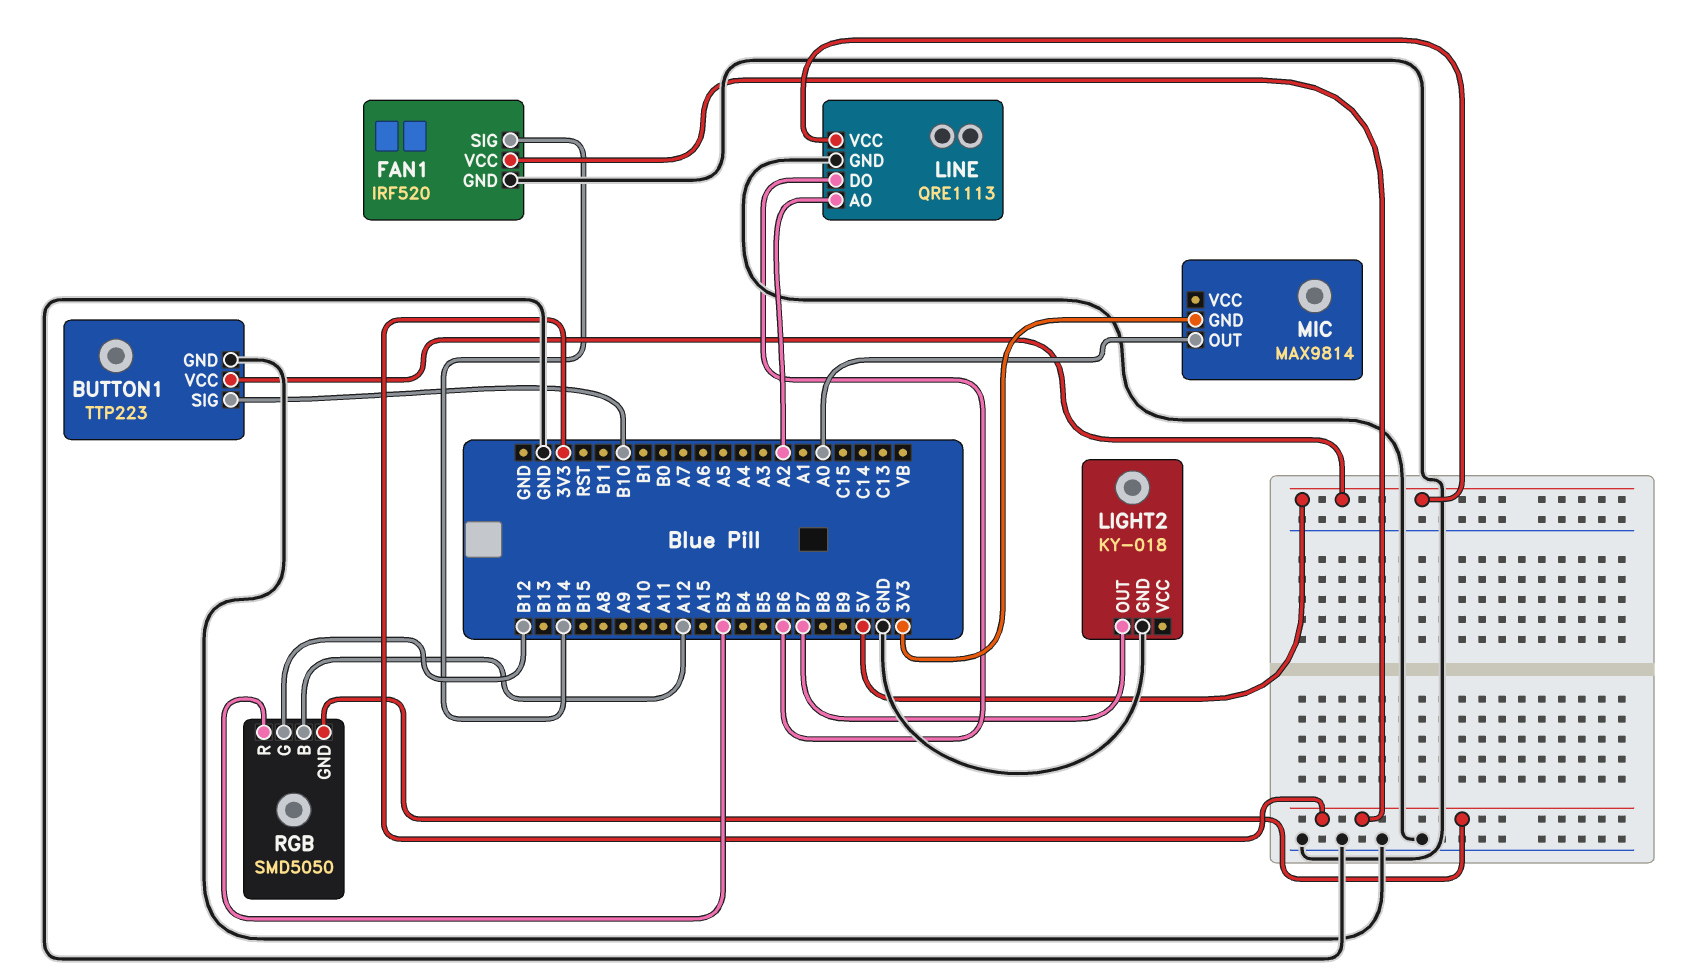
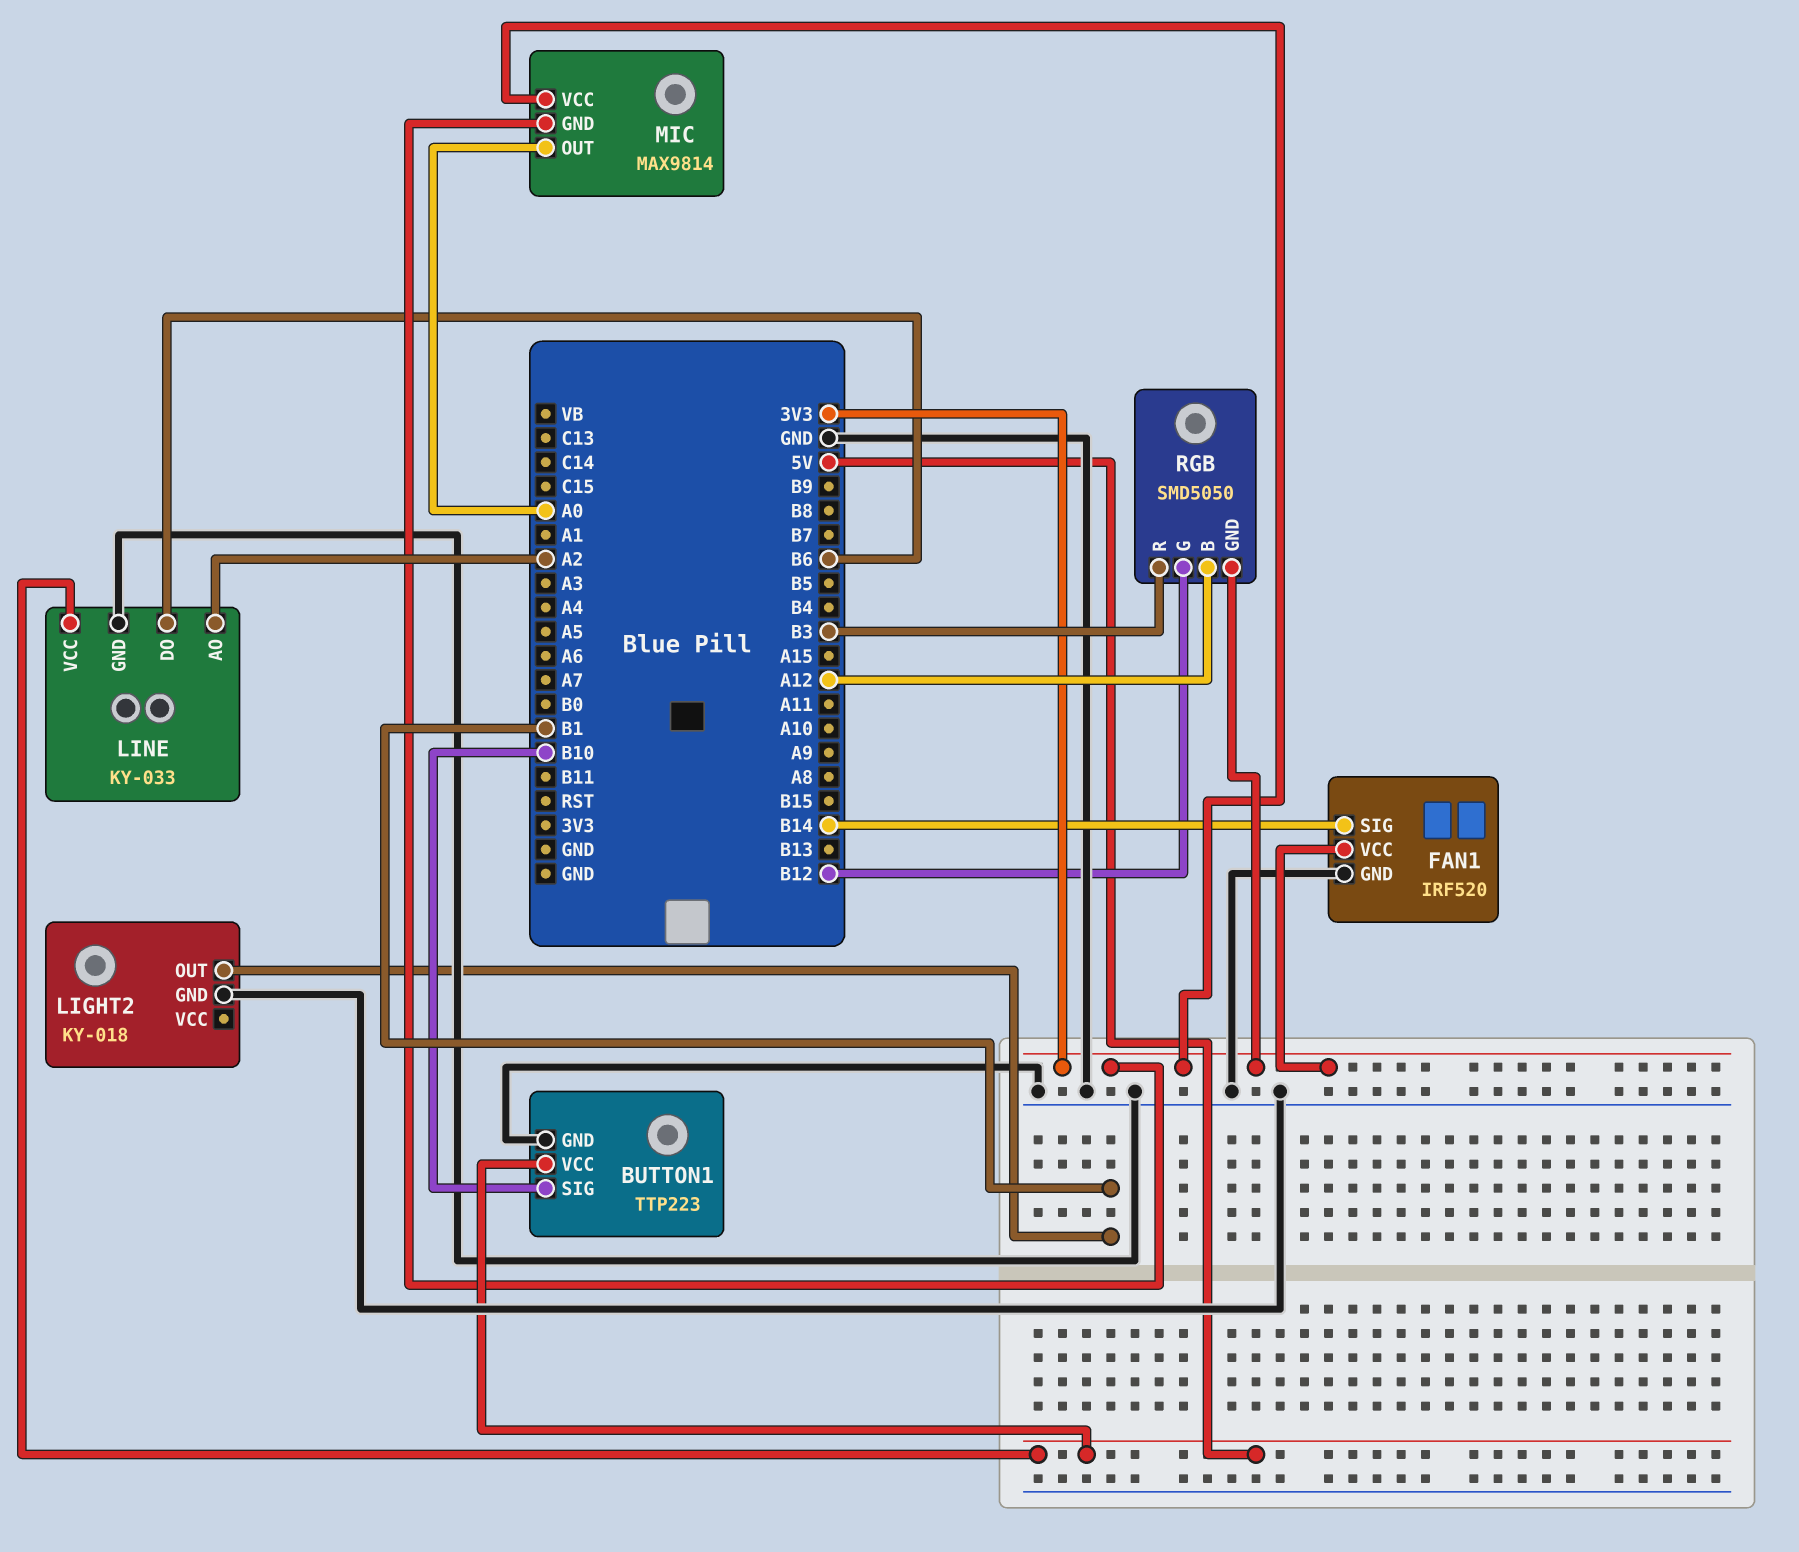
LIGHT2 pin OUT: B7 -> B1
LINE: QRE1113 -> KY-033
MIC pin VCC: none -> 3V3

